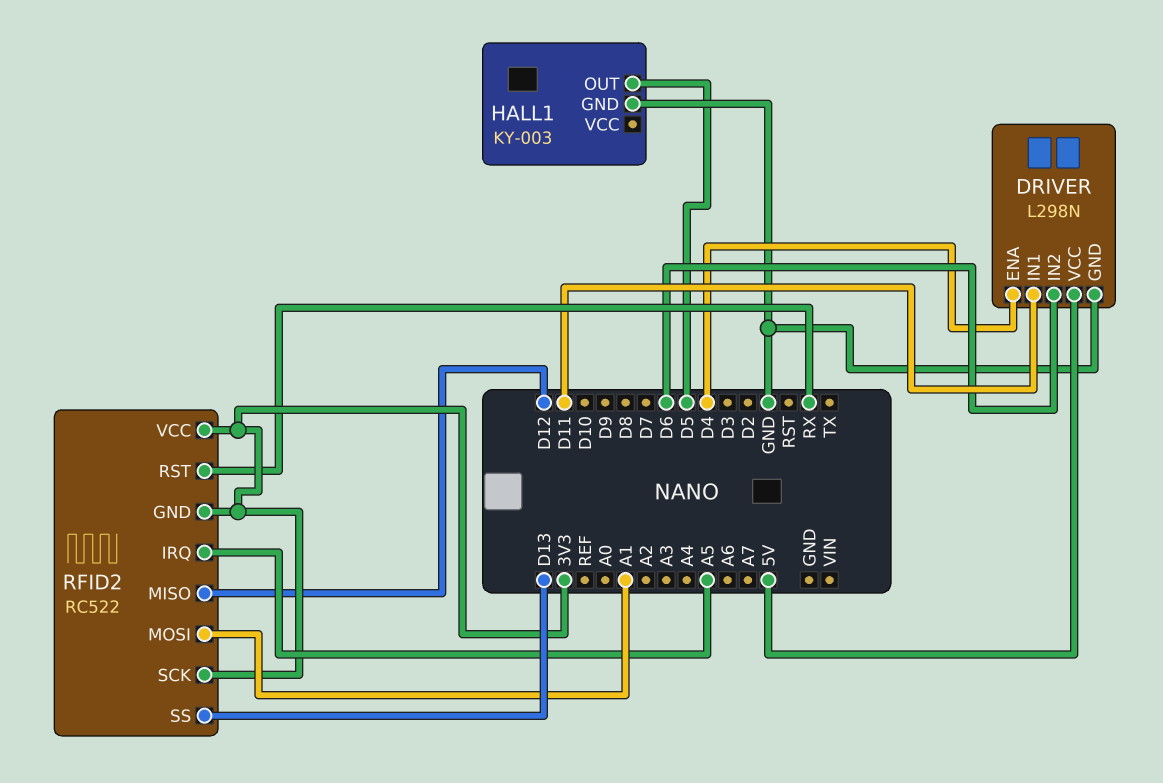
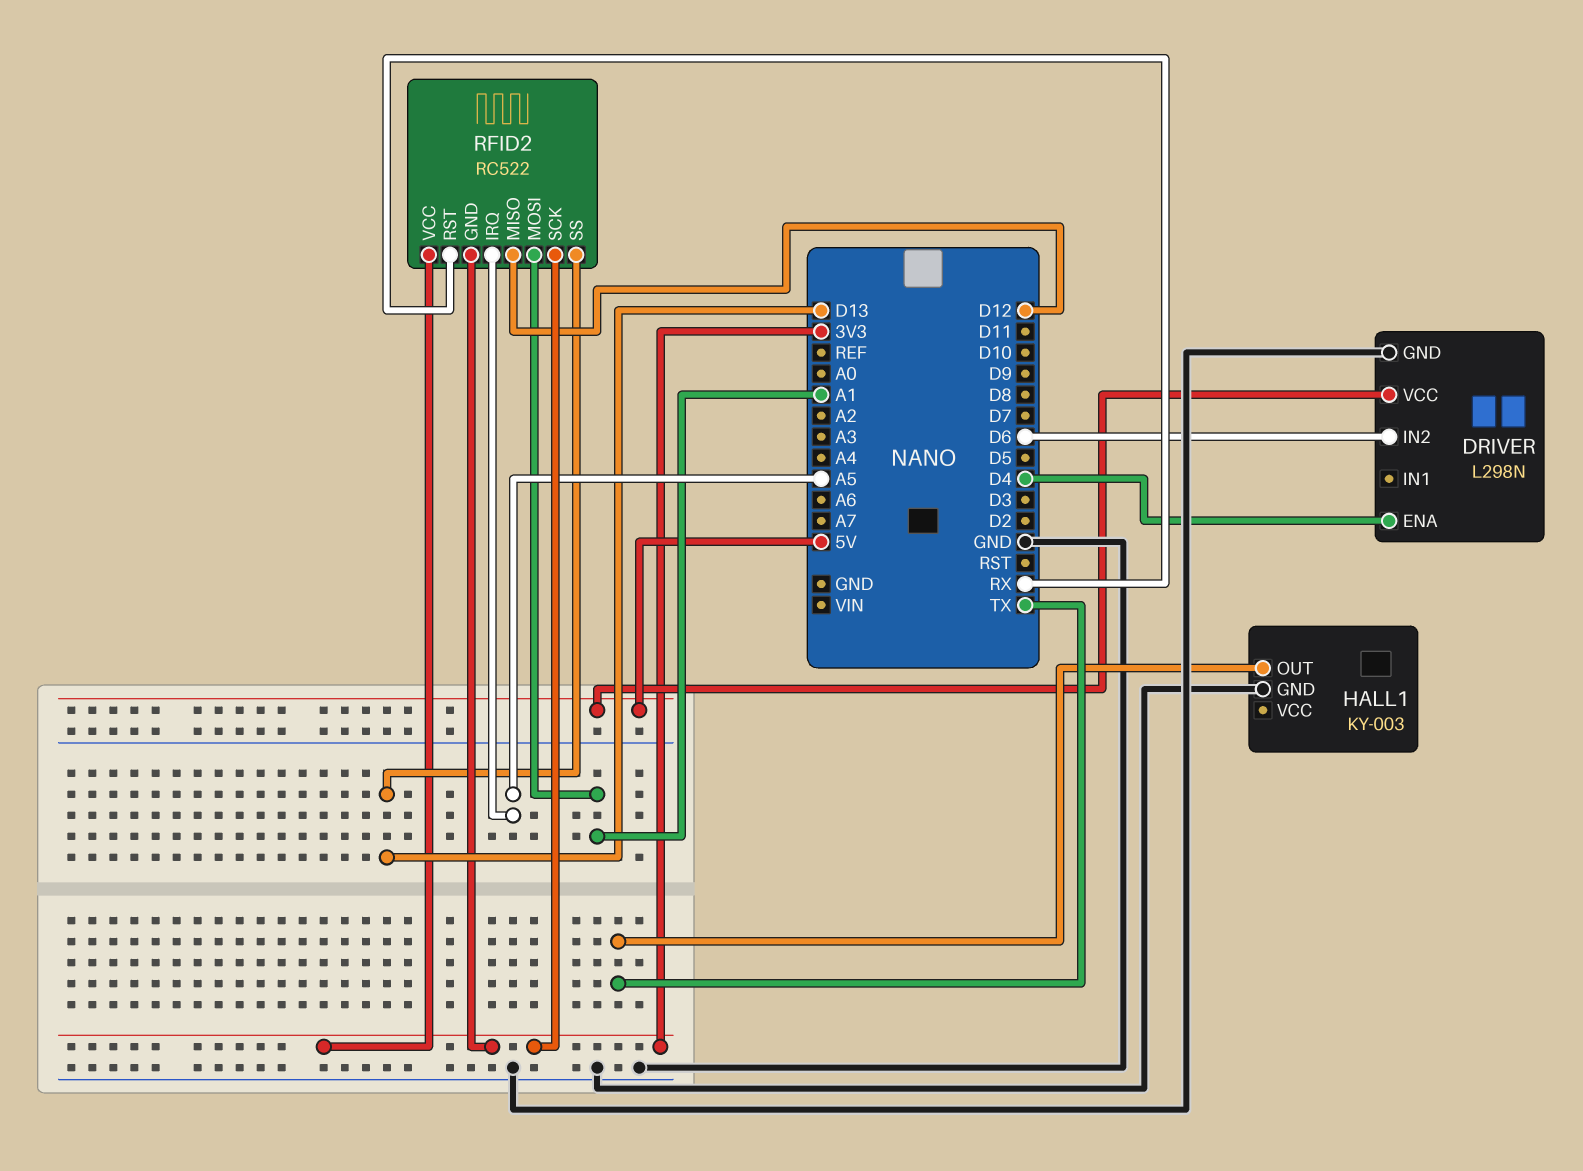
DRIVER pin IN1: D11 -> none
HALL1 pin OUT: D5 -> TX

